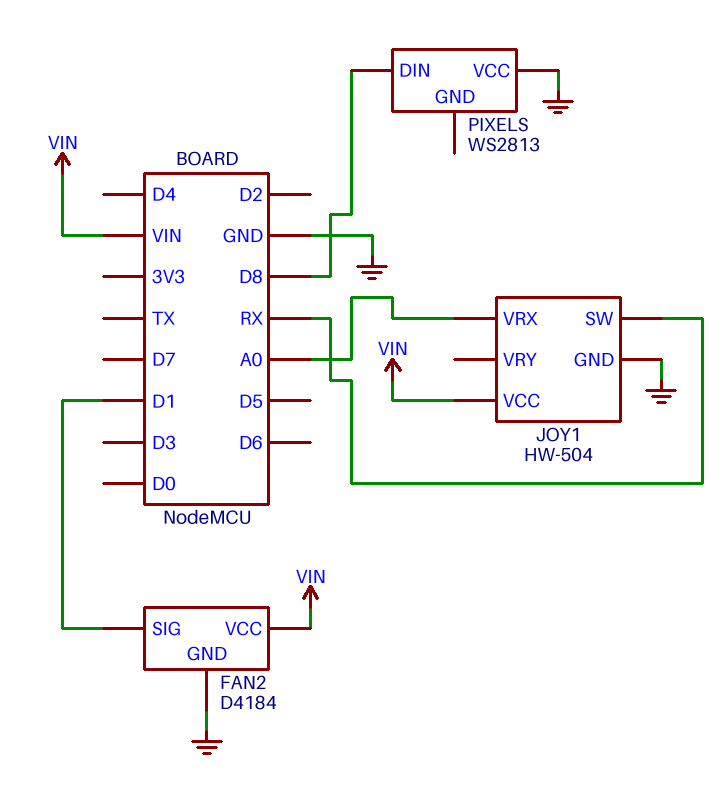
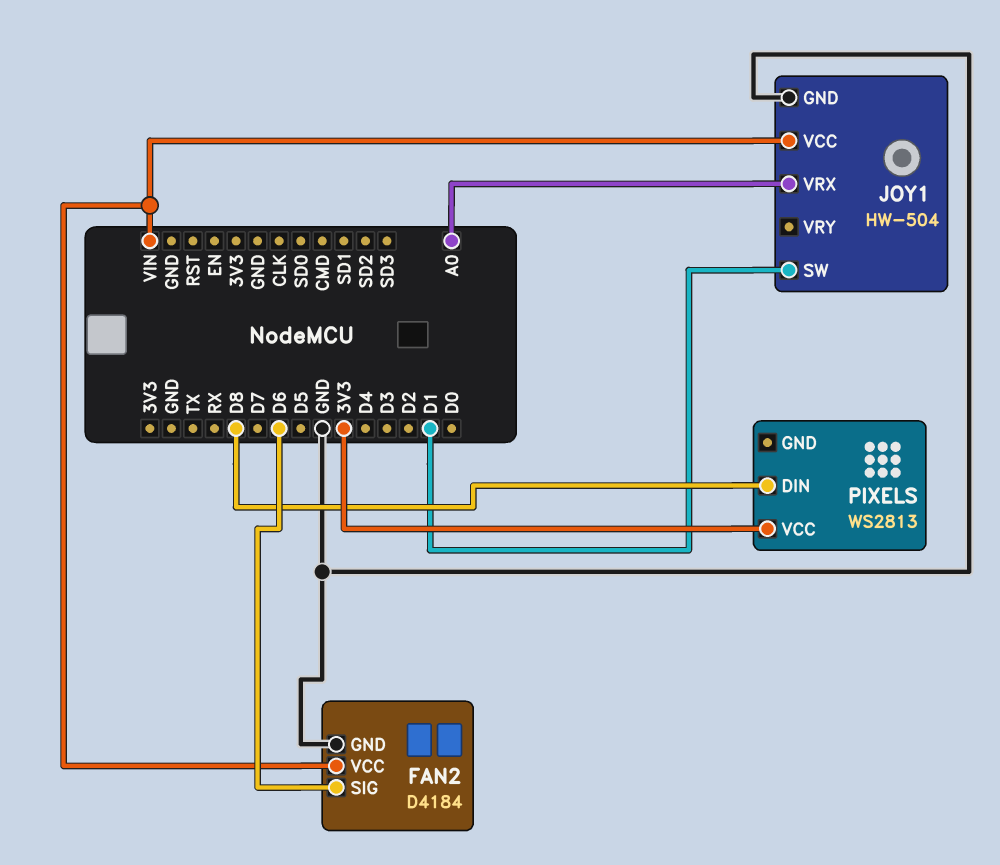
FAN2 pin SIG: D1 -> D6
JOY1 pin SW: RX -> D1
PIXELS pin VCC: GND -> 3V3

